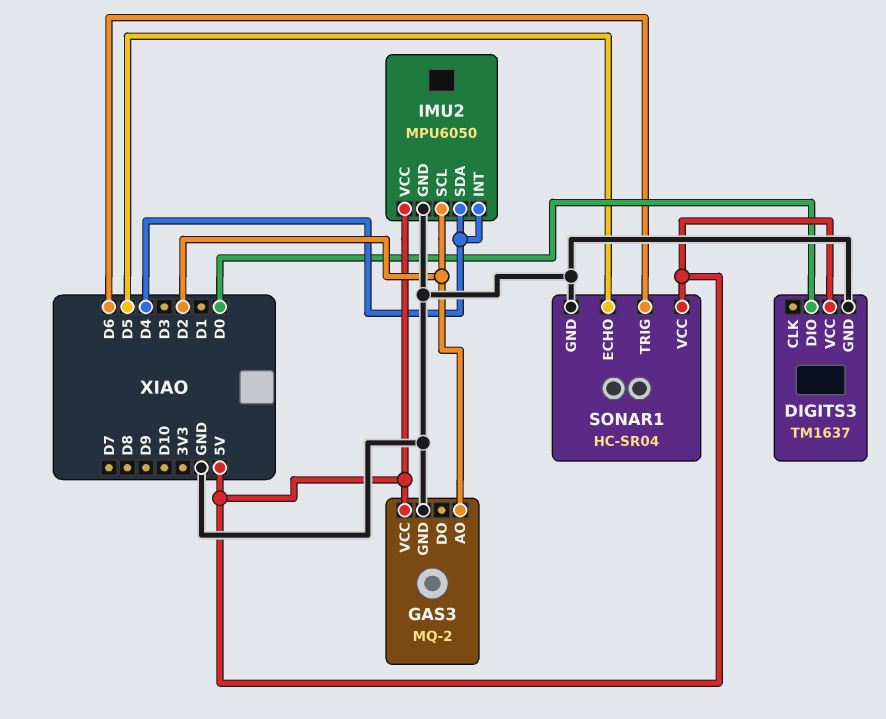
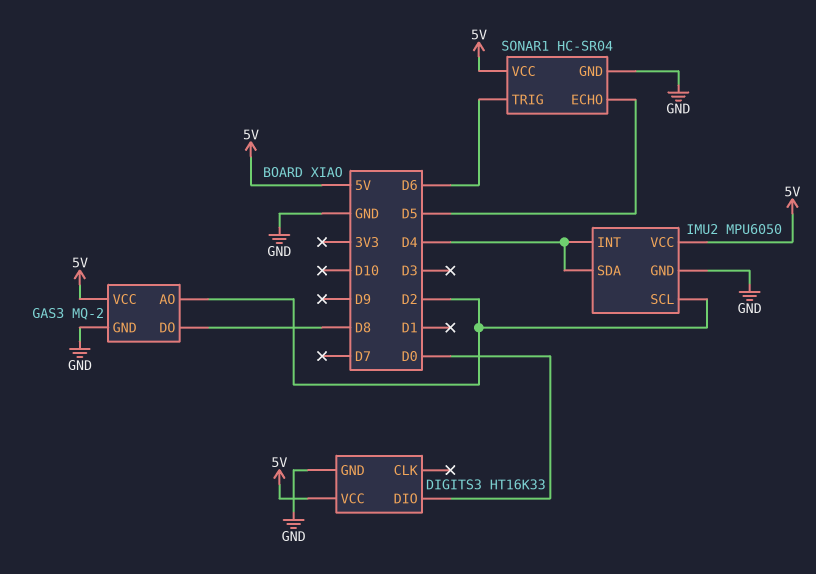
DIGITS3: TM1637 -> HT16K33
GAS3 pin DO: none -> D8

